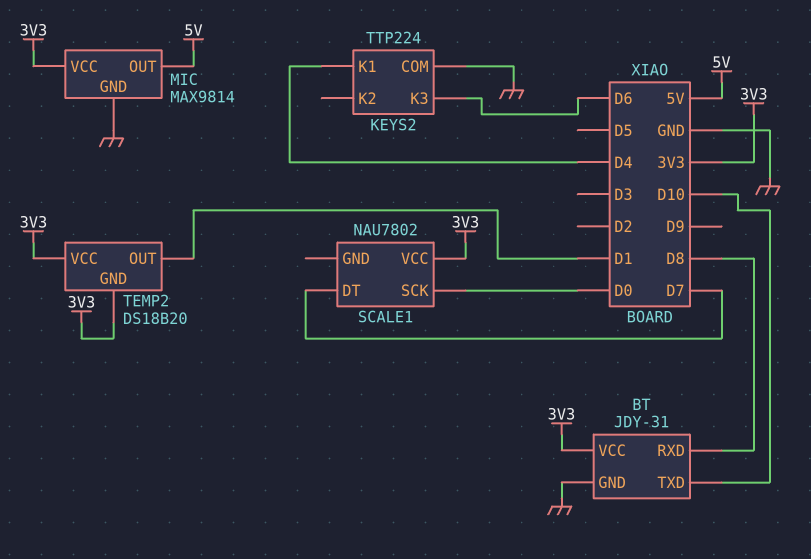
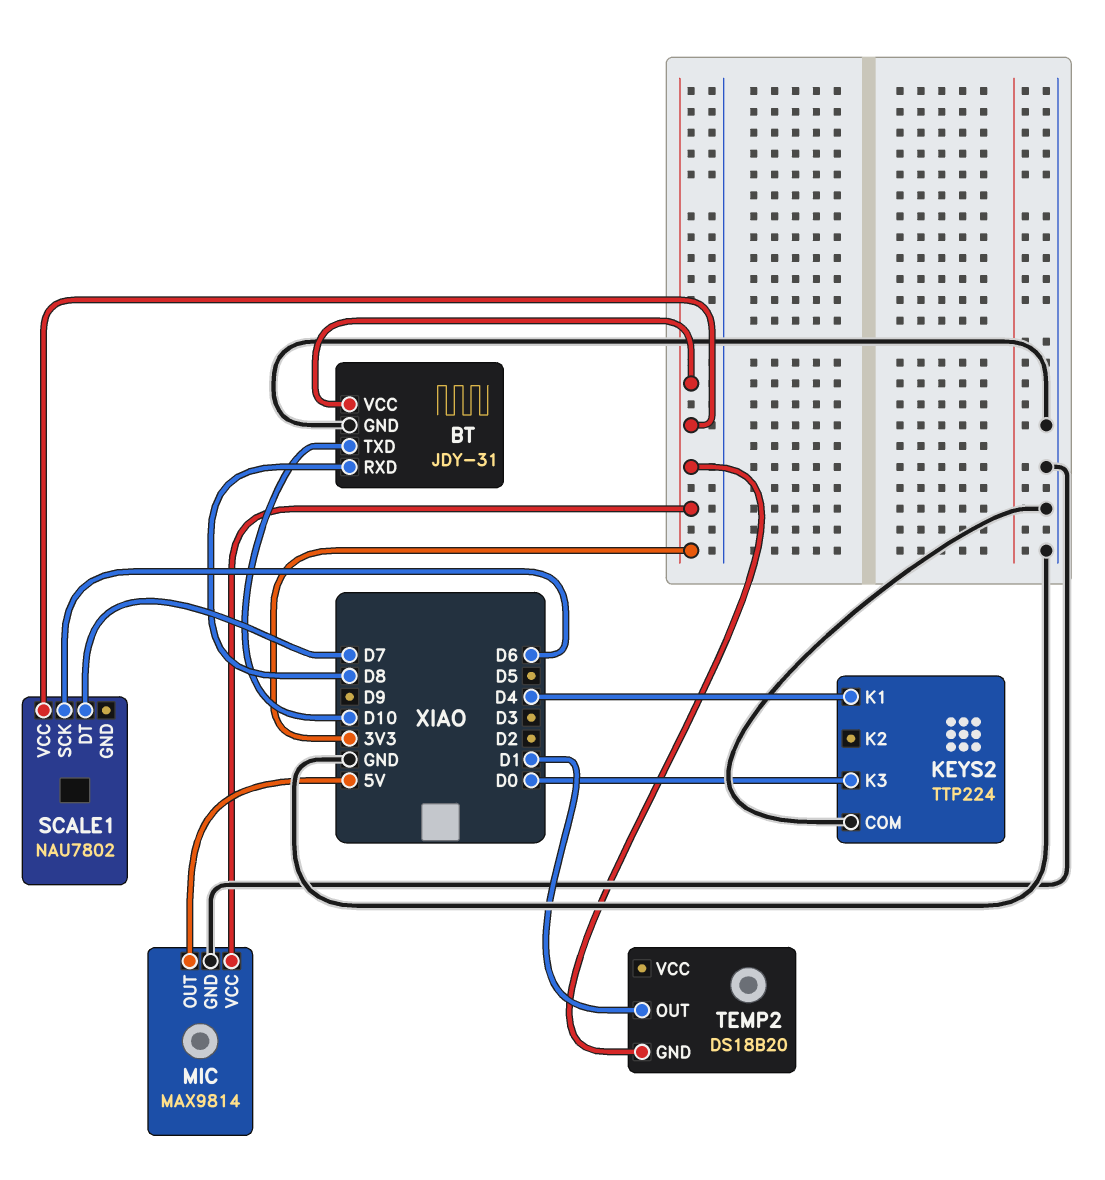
KEYS2 pin K3: D6 -> D0
SCALE1 pin SCK: D0 -> D6
TEMP2 pin VCC: 3V3 -> none

